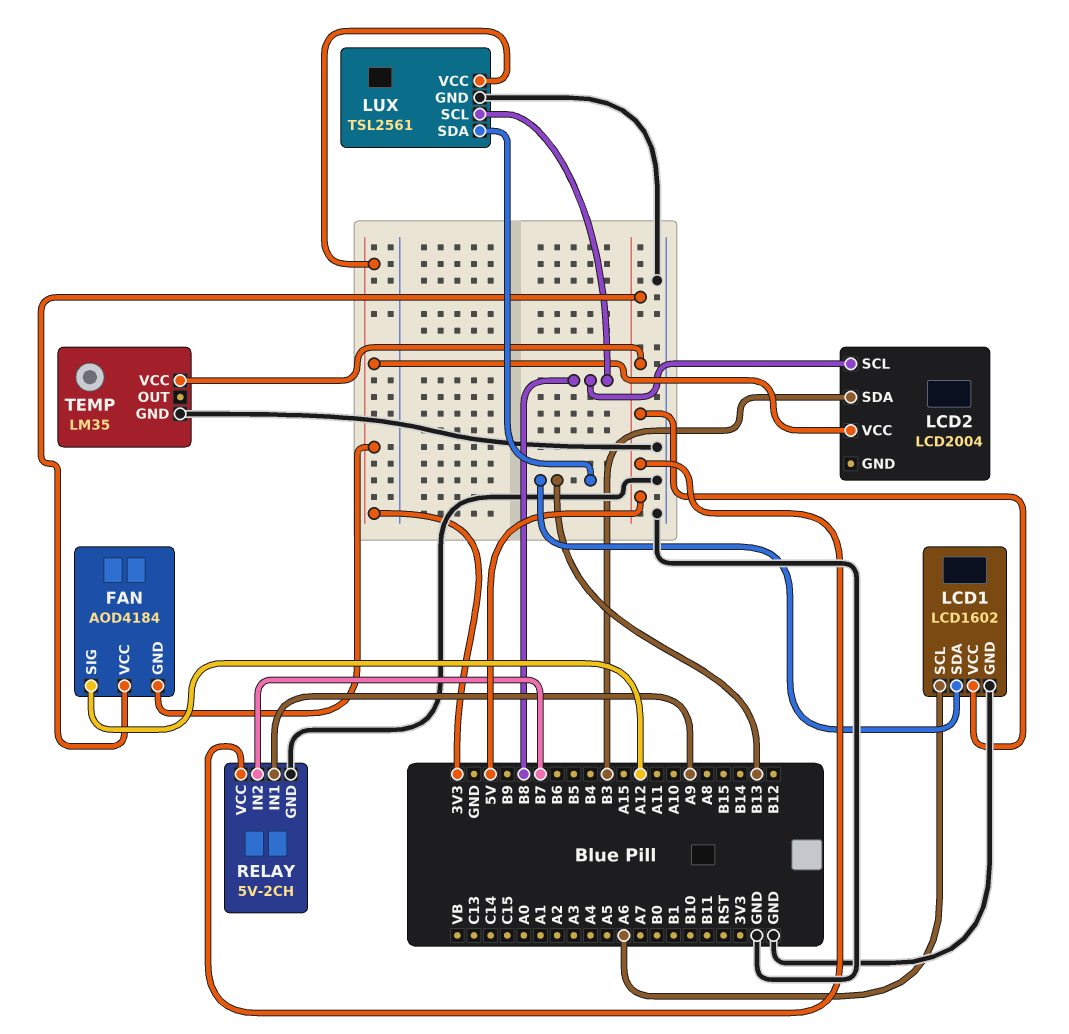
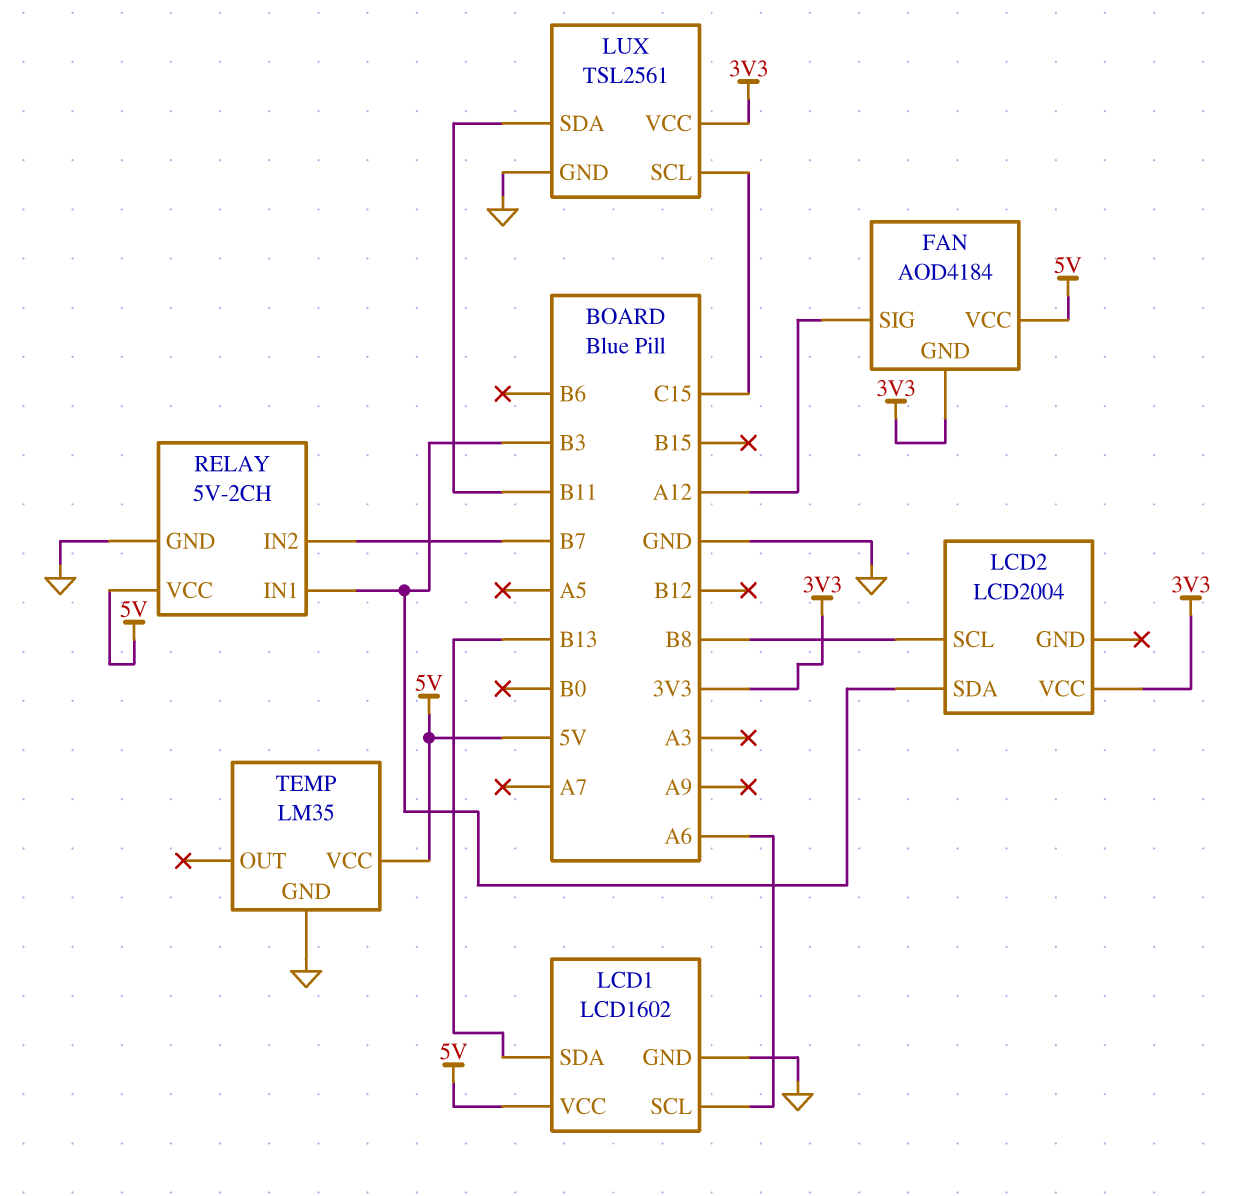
LUX pin SCL: B8 -> C15
LUX pin SDA: B13 -> B11
RELAY pin IN1: A9 -> B3

